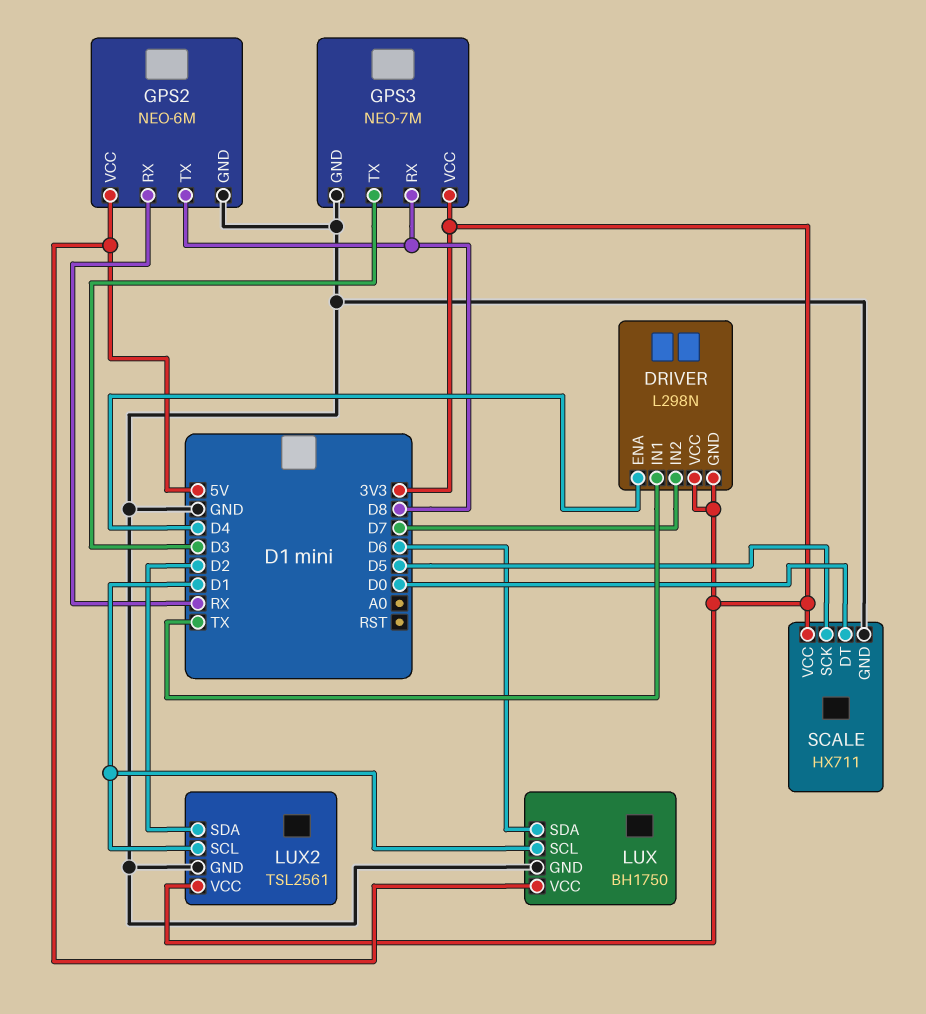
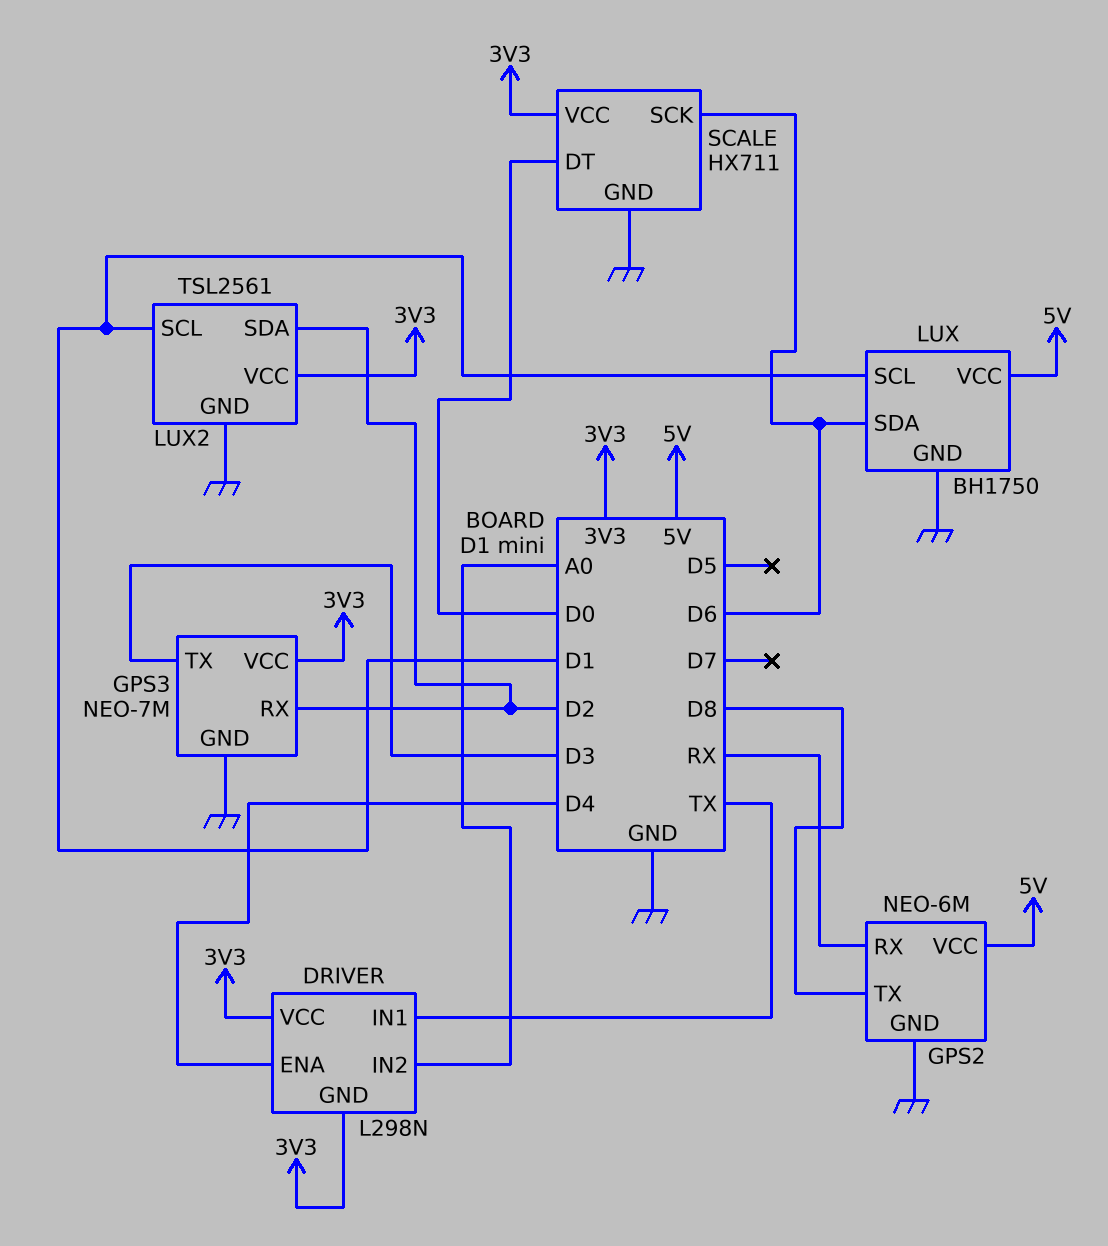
DRIVER pin IN2: D7 -> A0
GPS3 pin RX: D8 -> D2
SCALE pin SCK: D5 -> D6

